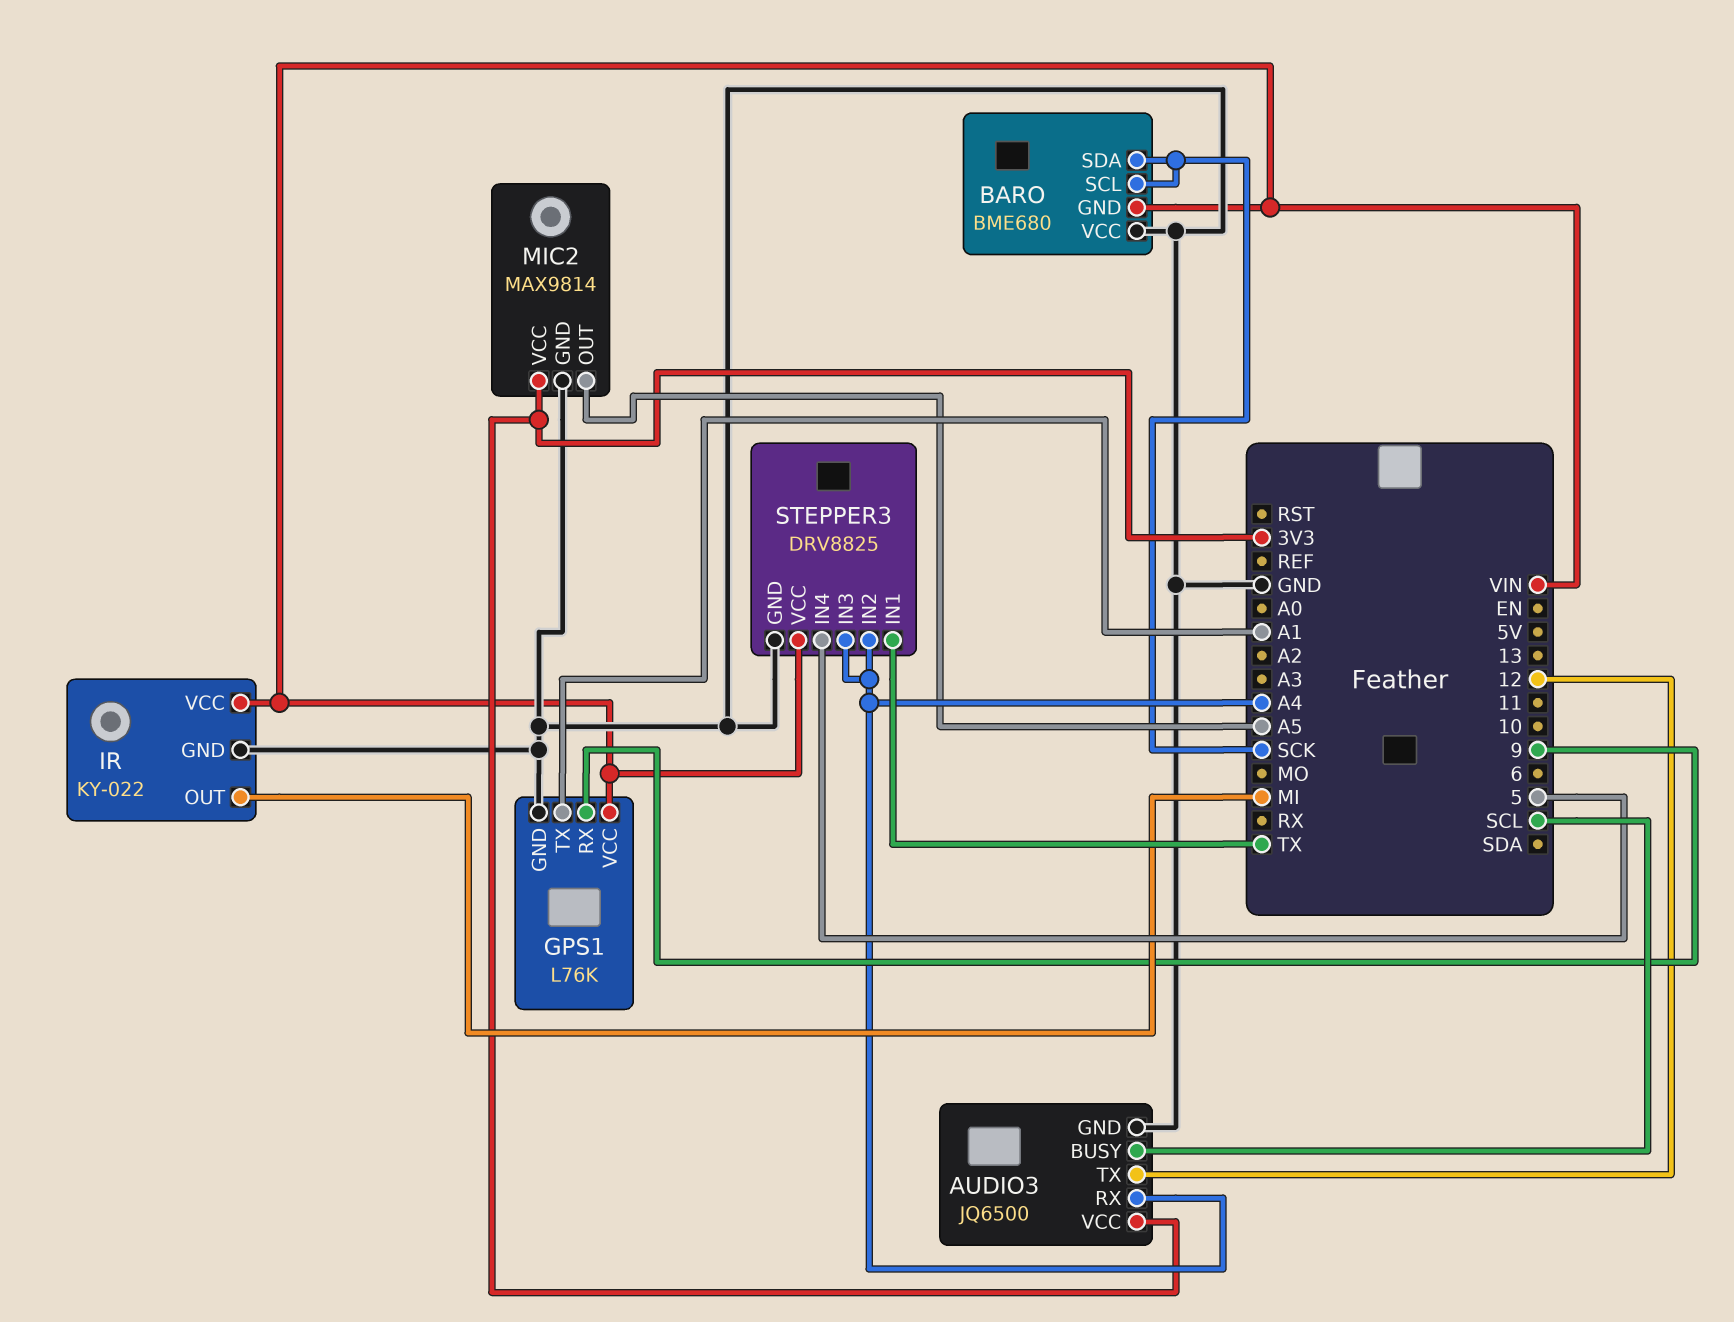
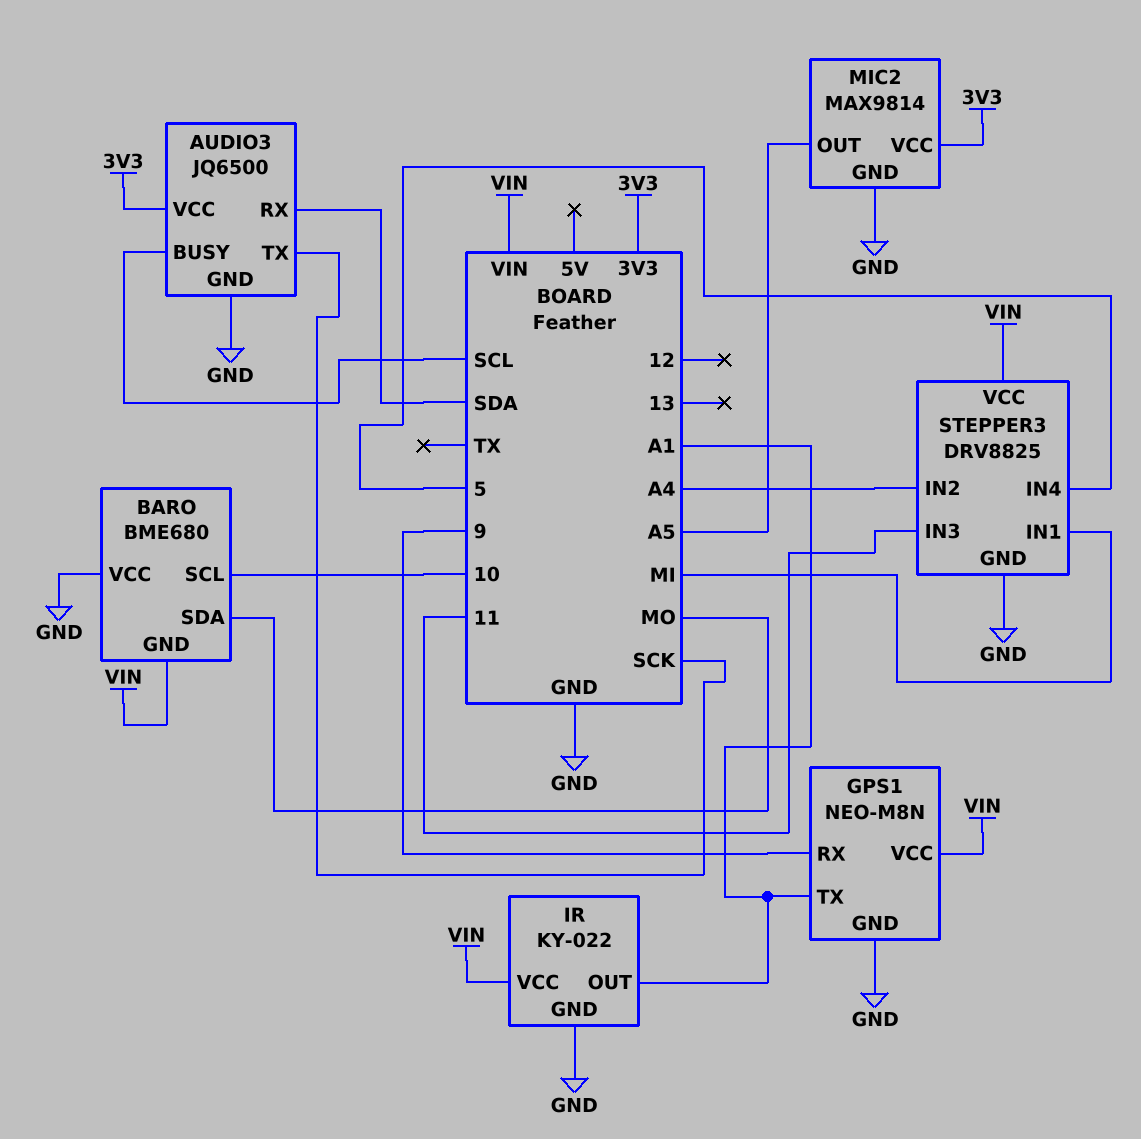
AUDIO3 pin RX: A4 -> SDA
AUDIO3 pin TX: 12 -> SCK
BARO pin SCL: SCK -> 10
BARO pin SDA: SCK -> MO
GPS1: L76K -> NEO-M8N
IR pin OUT: MI -> A1
STEPPER3 pin IN1: TX -> MI
STEPPER3 pin IN3: A4 -> 11

